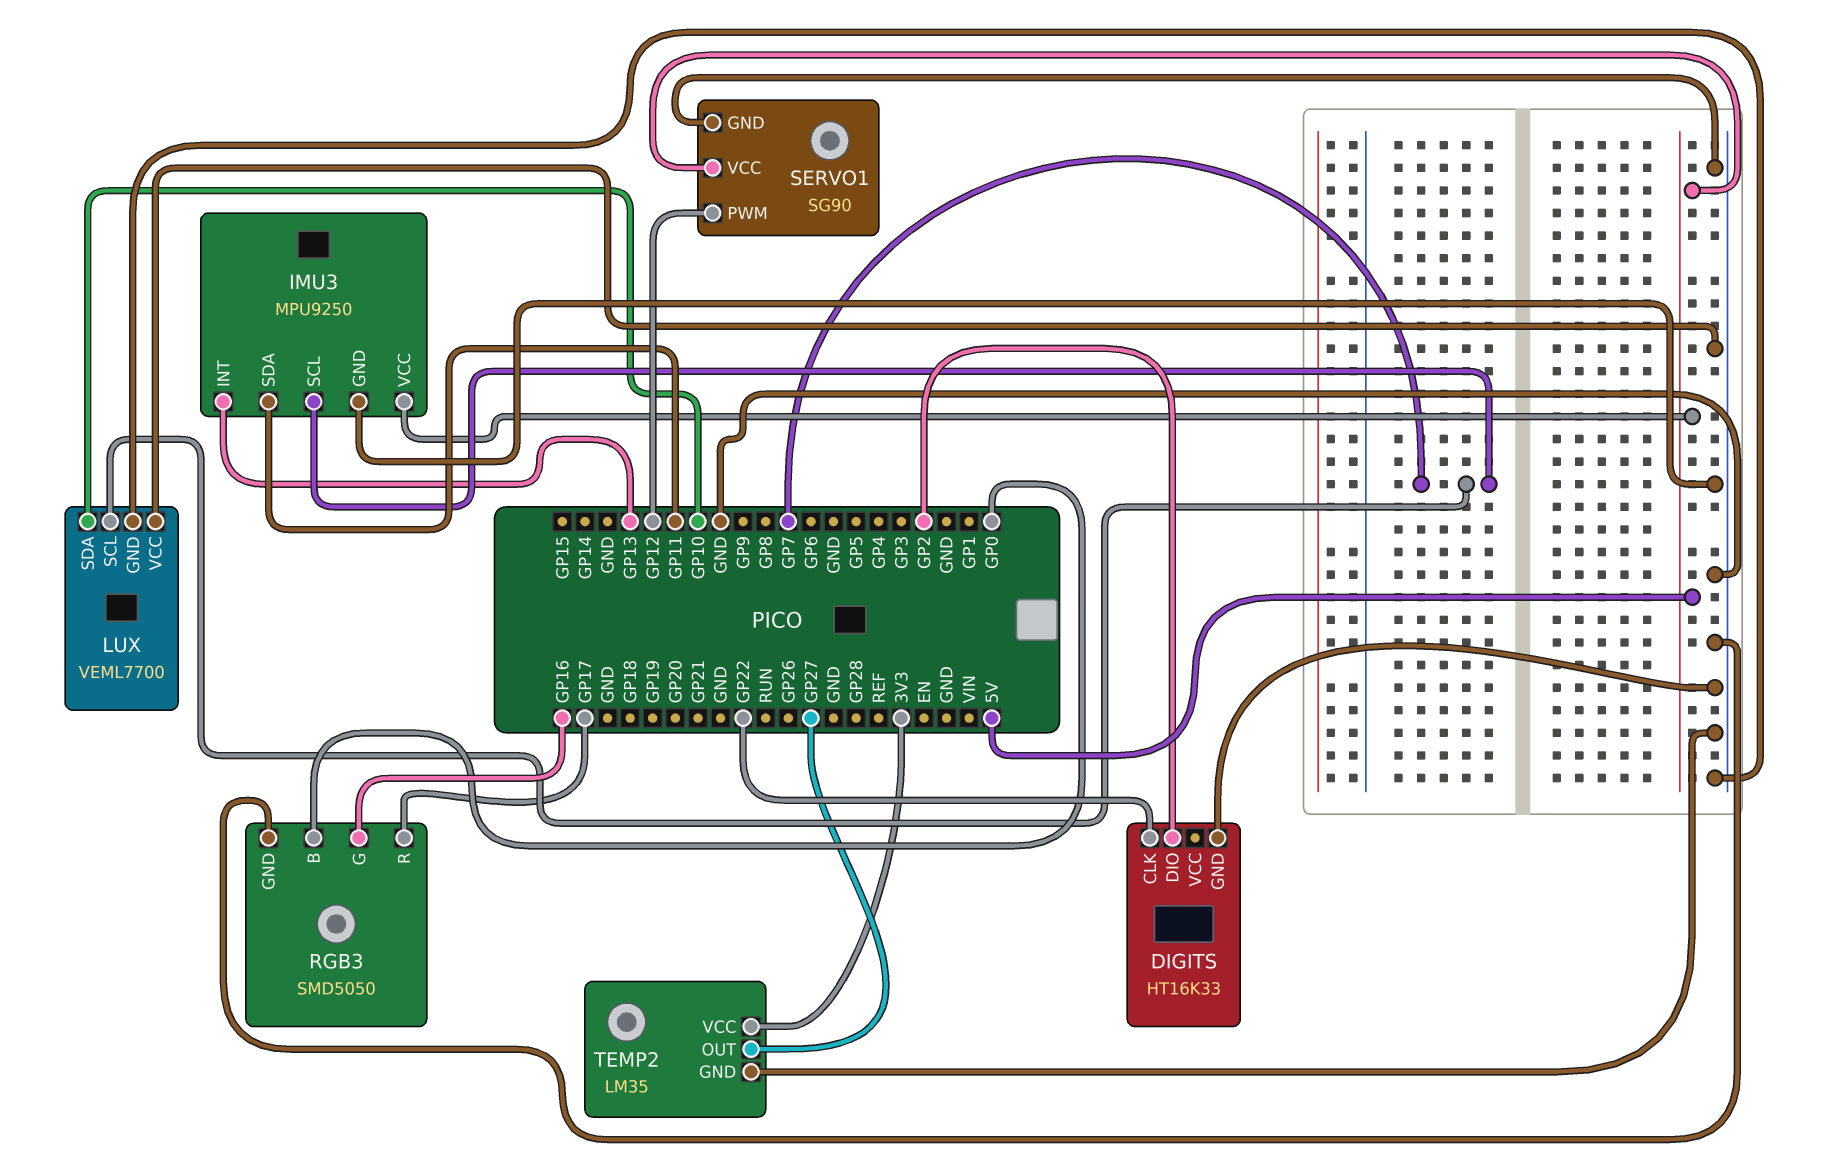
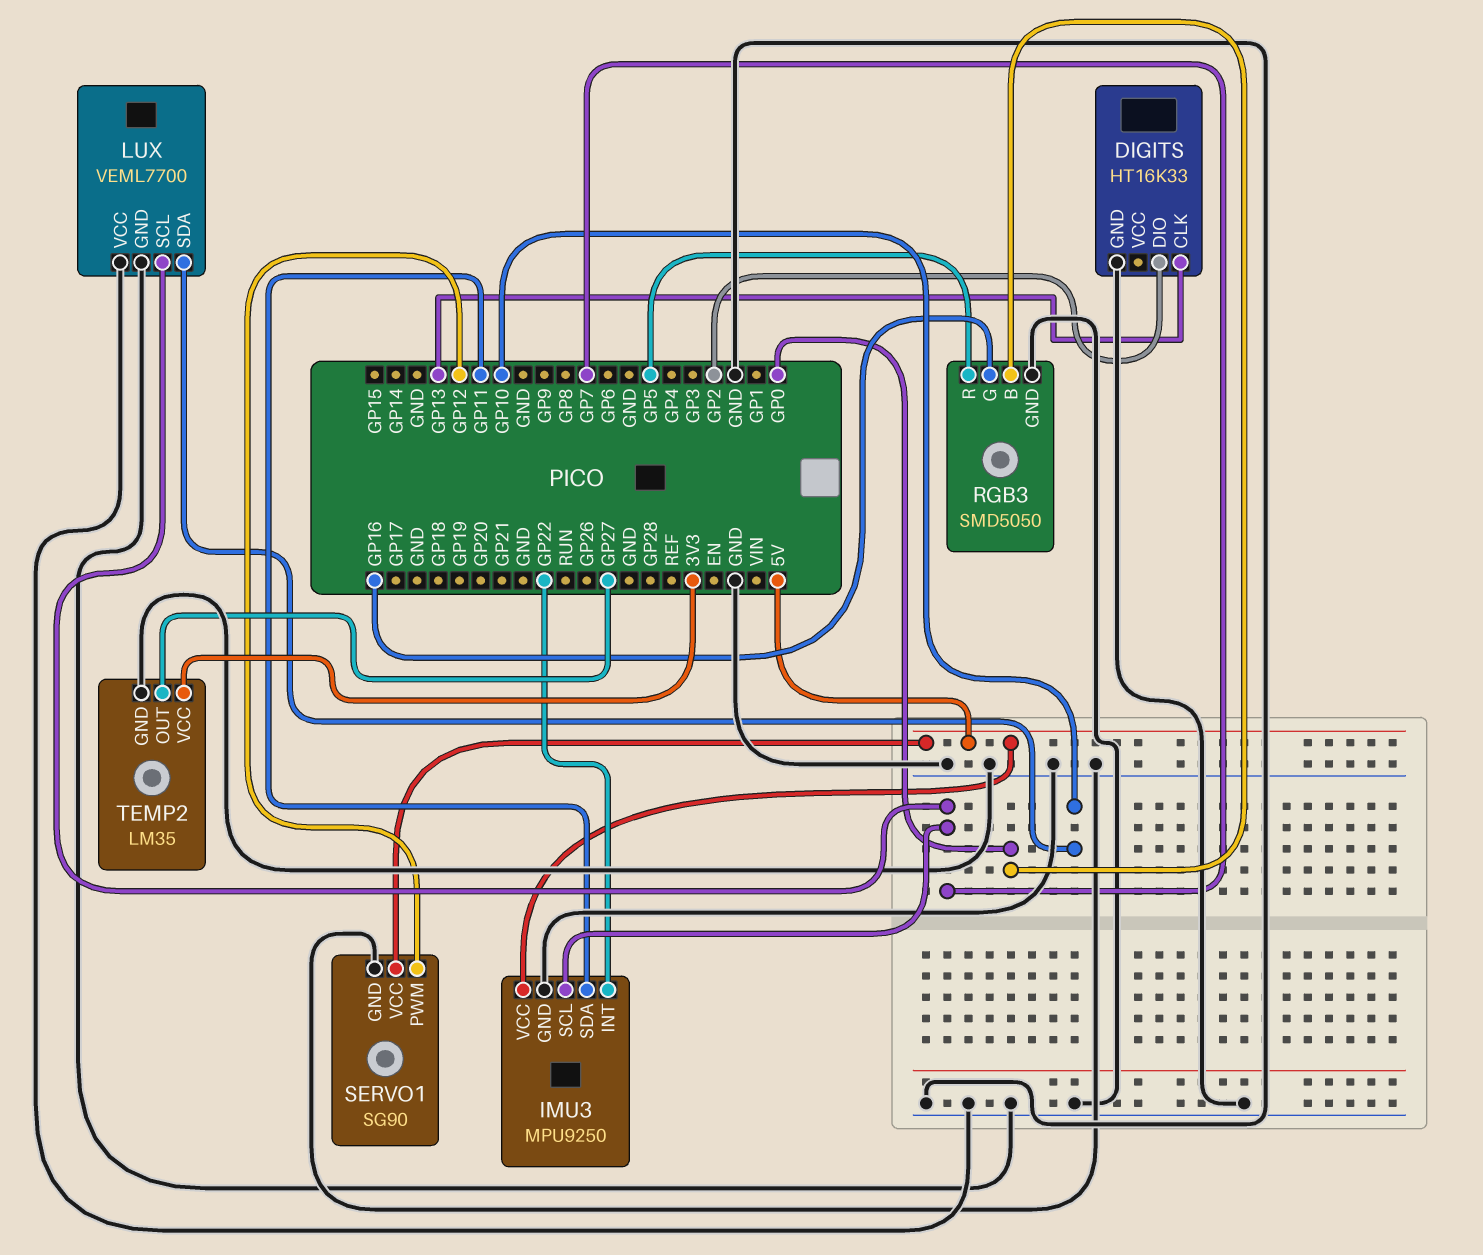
DIGITS pin CLK: GP22 -> GP13
IMU3 pin INT: GP13 -> GP22
RGB3 pin R: GP17 -> GP5

